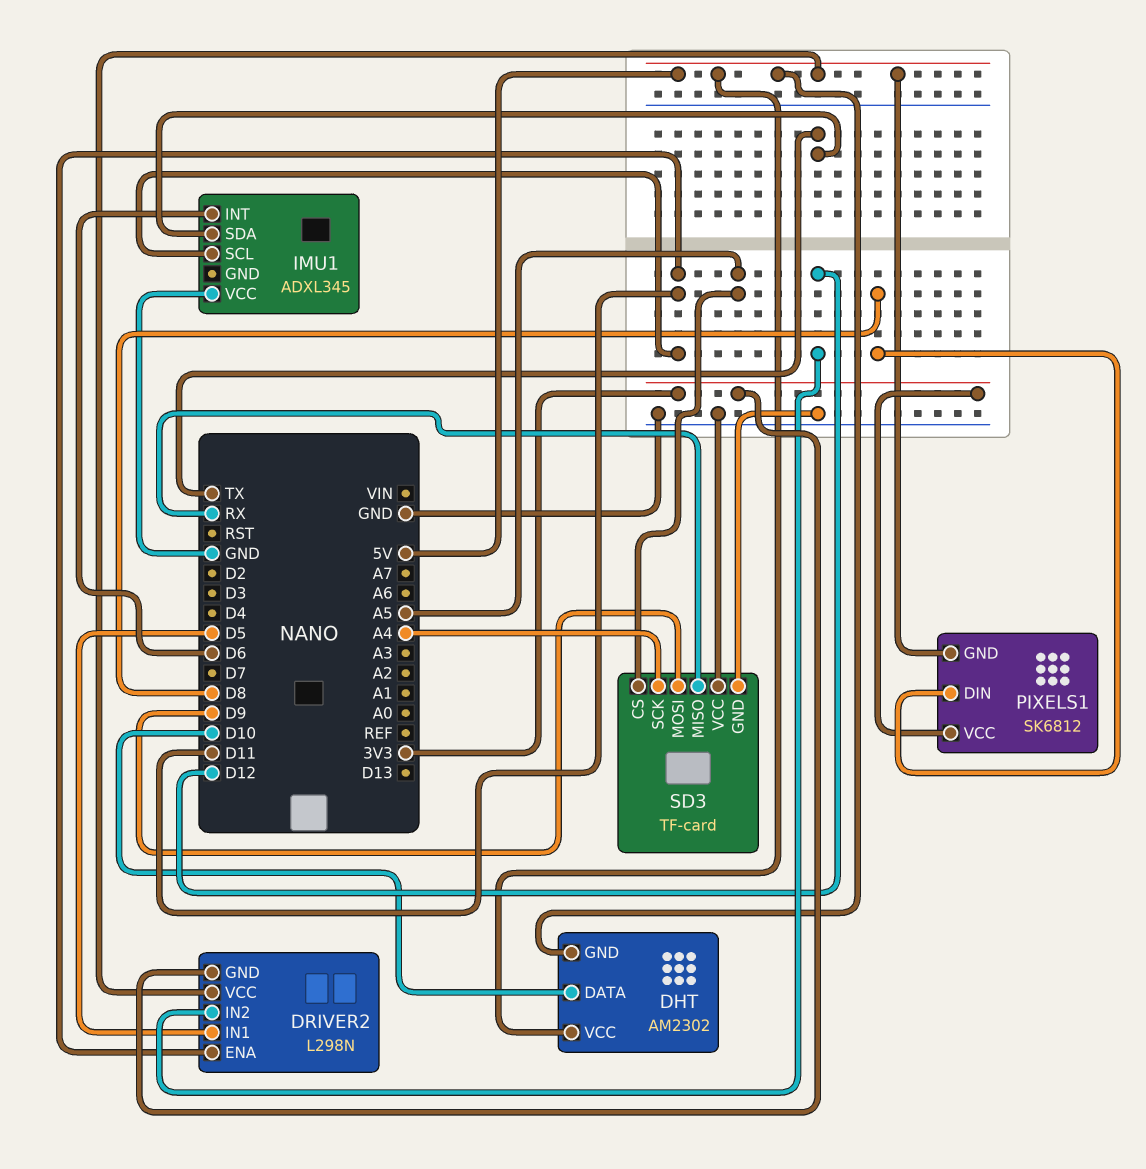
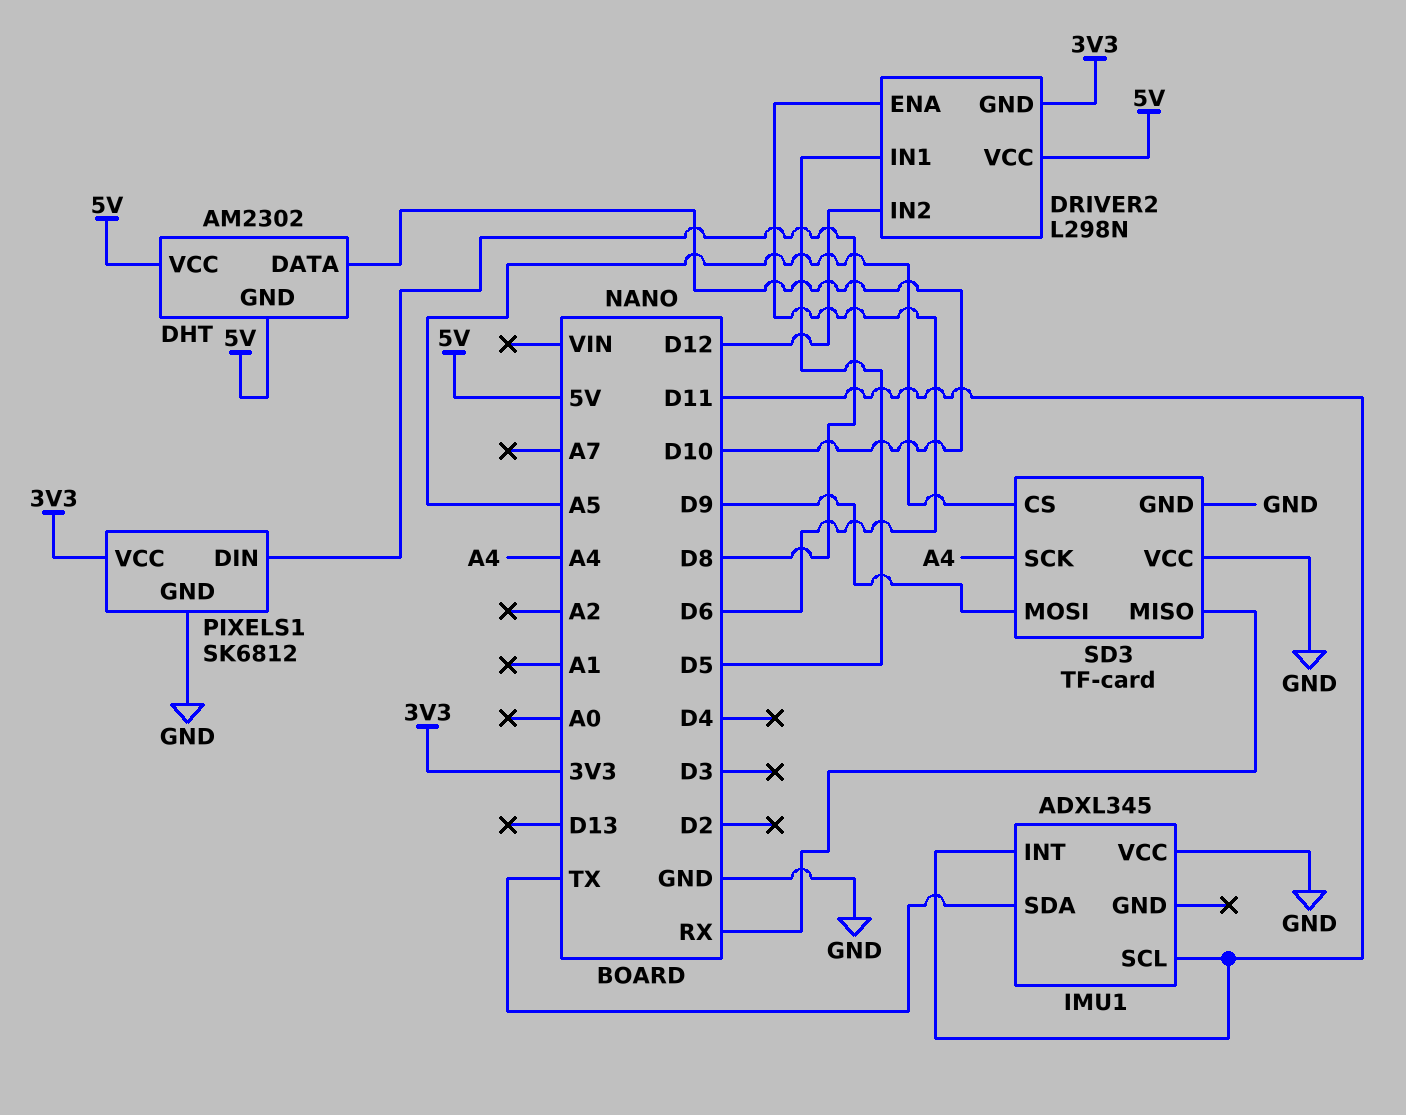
DRIVER2 pin ENA: D11 -> D6
IMU1 pin INT: D6 -> D11
PIXELS1 pin GND: 5V -> GND

